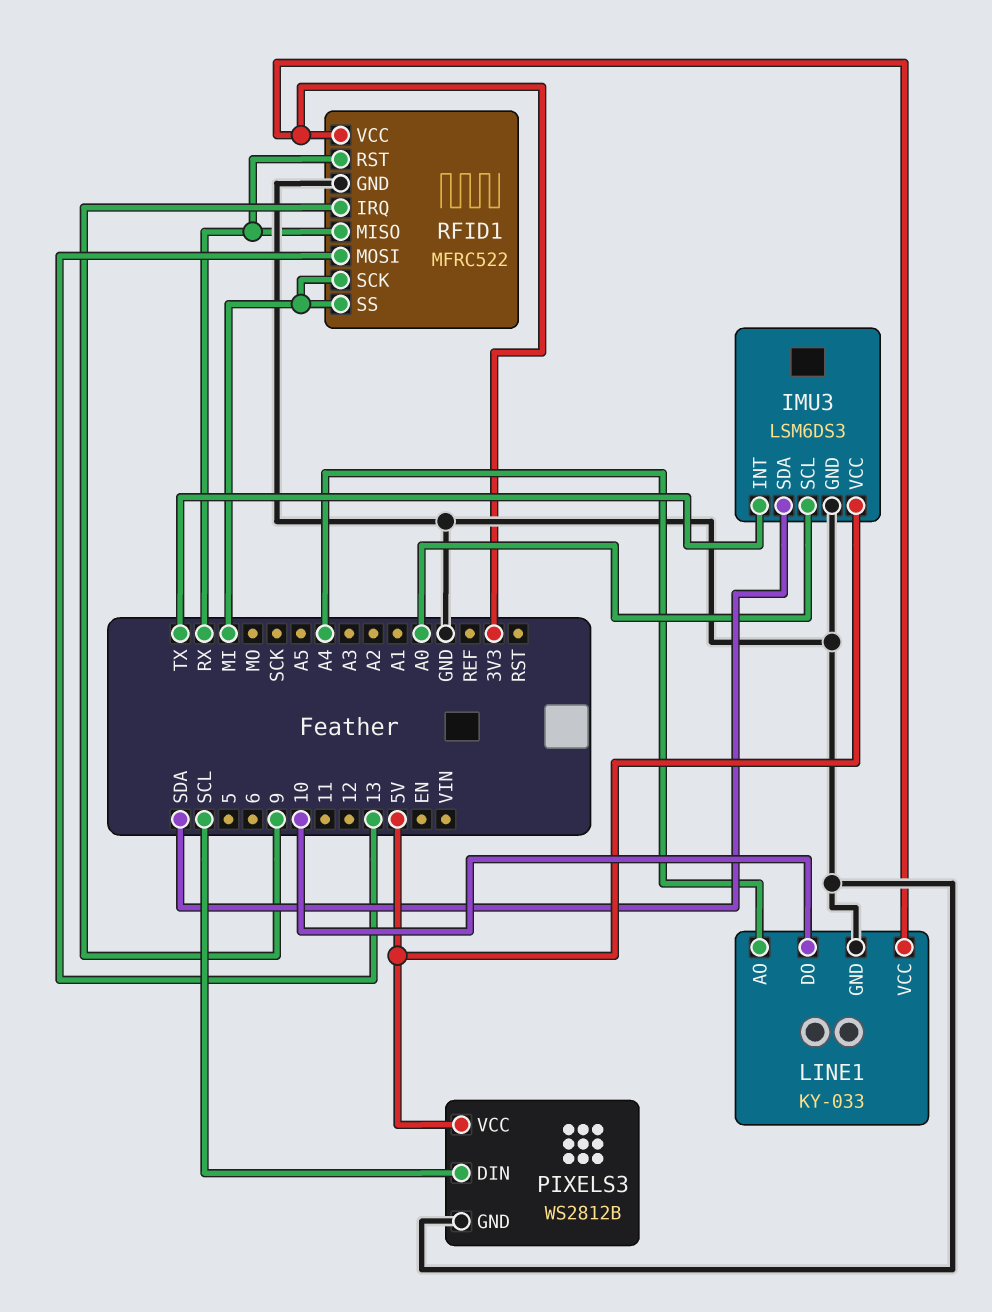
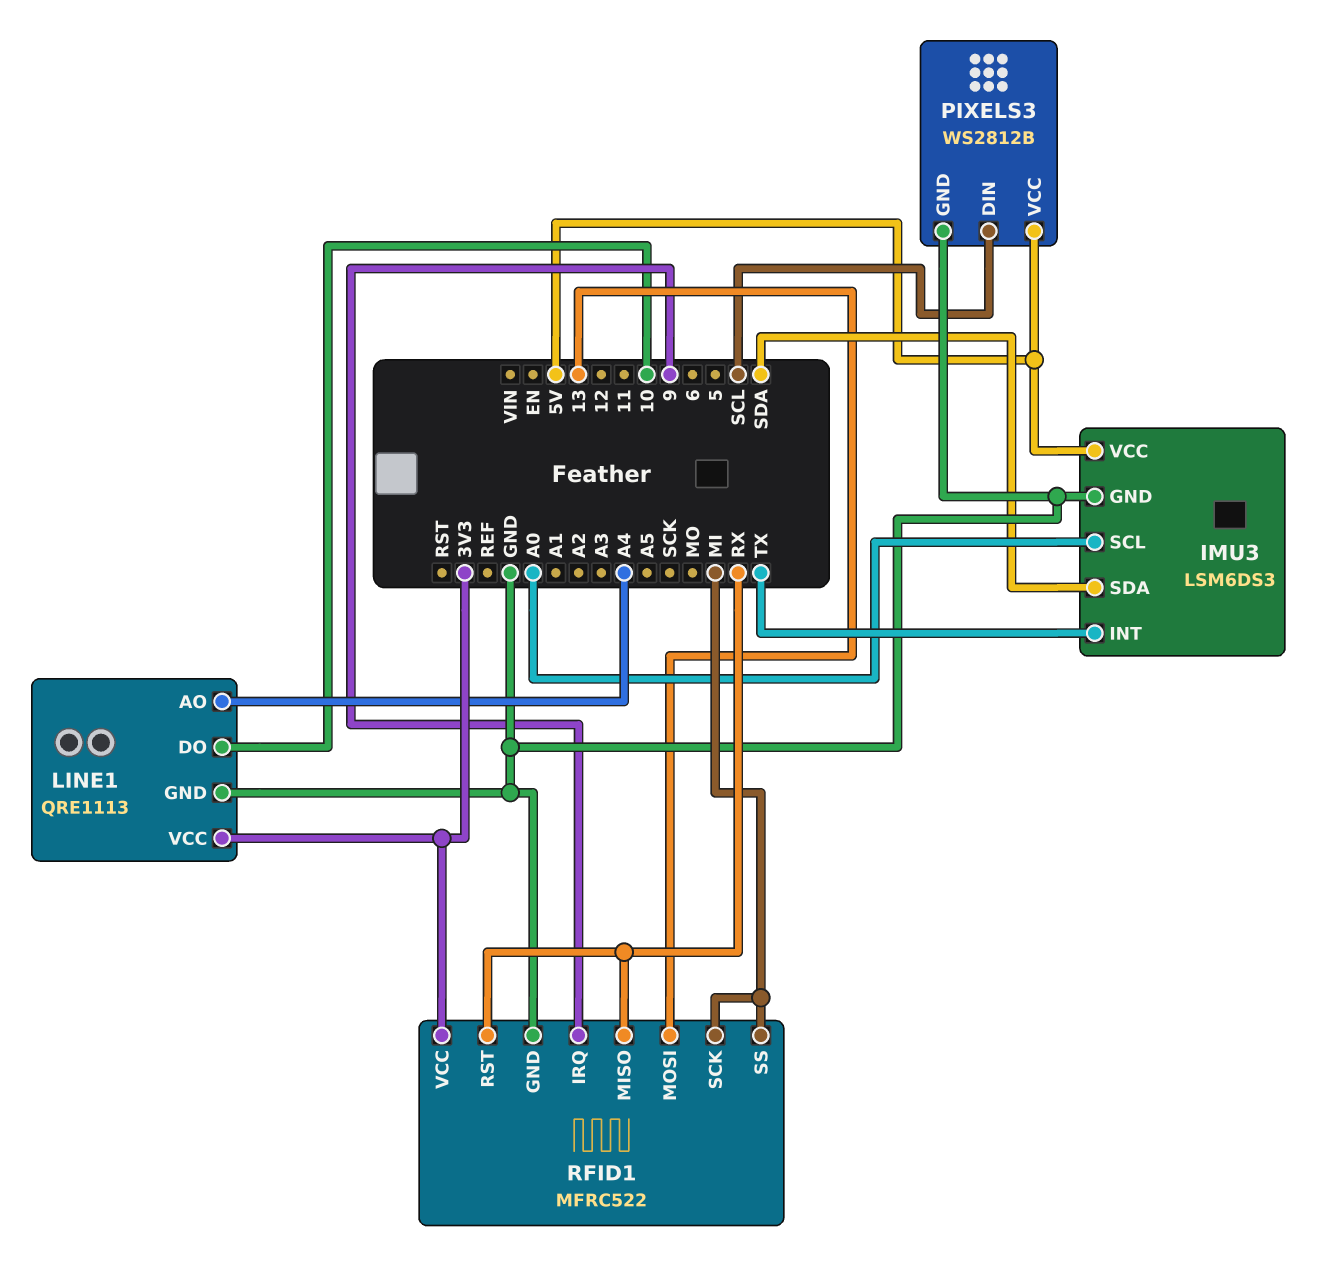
LINE1: KY-033 -> QRE1113

